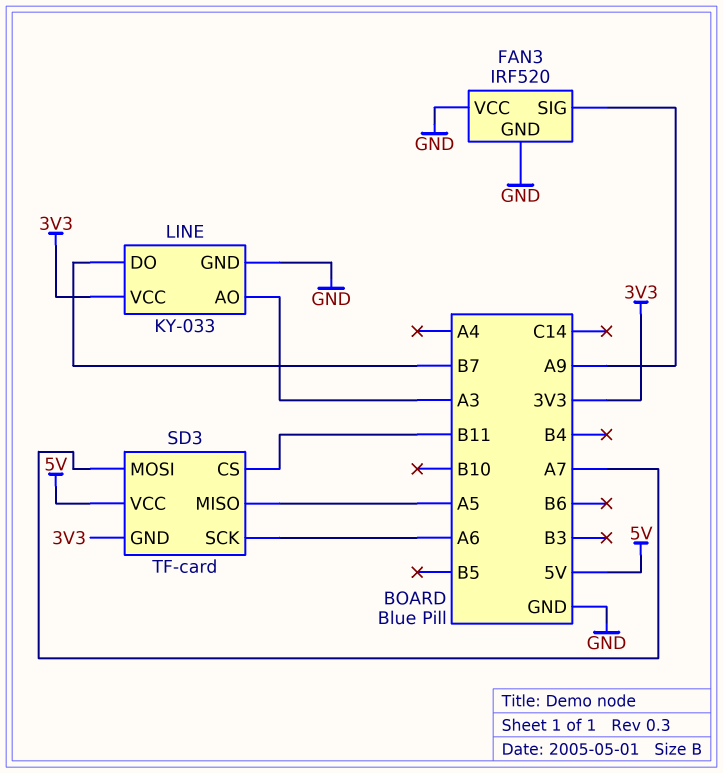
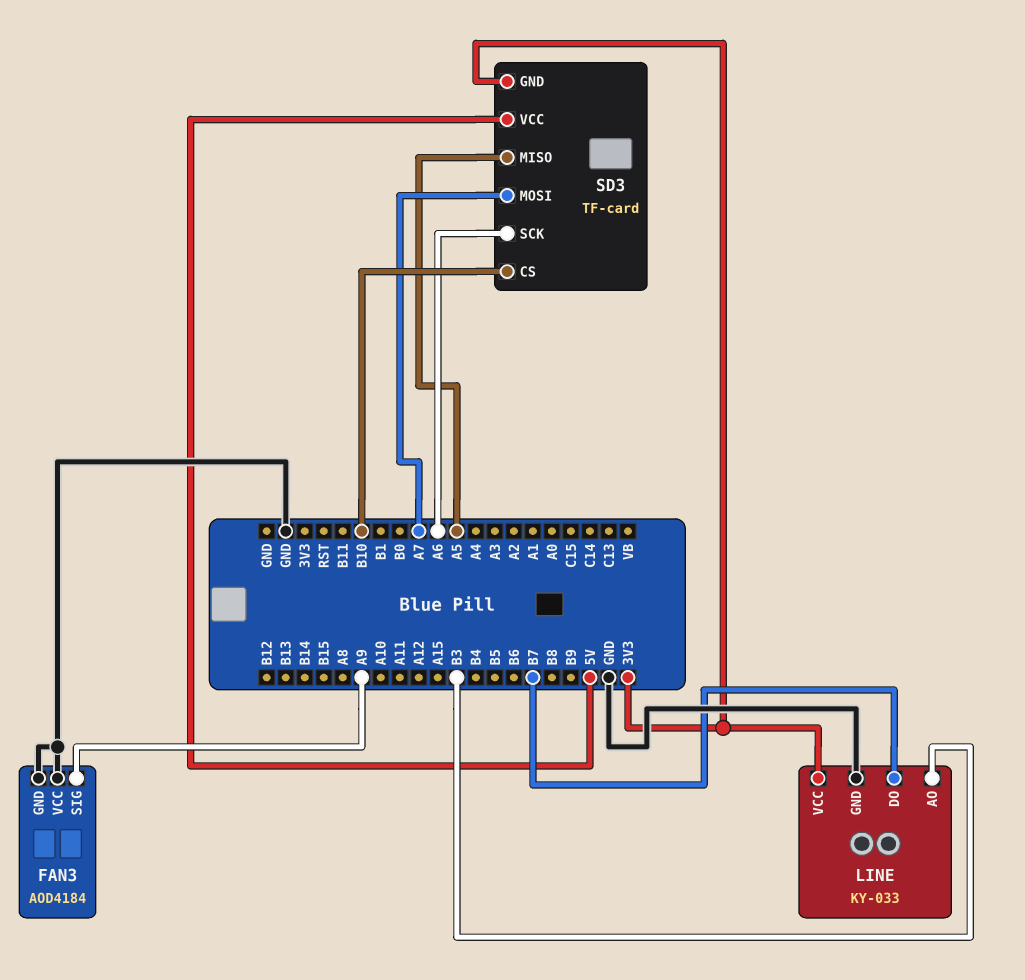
FAN3: IRF520 -> AOD4184
LINE pin AO: A3 -> B3
SD3 pin CS: B11 -> B10

